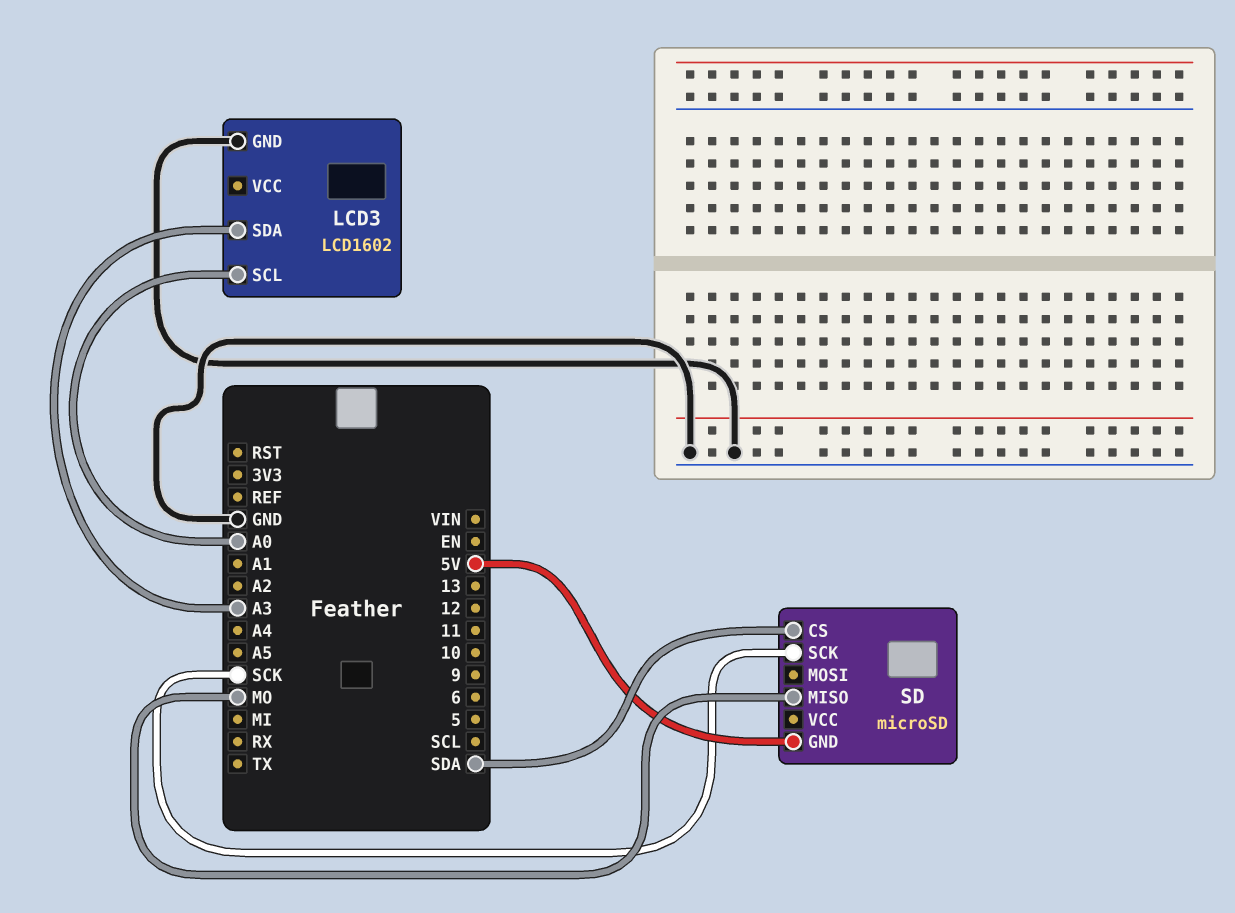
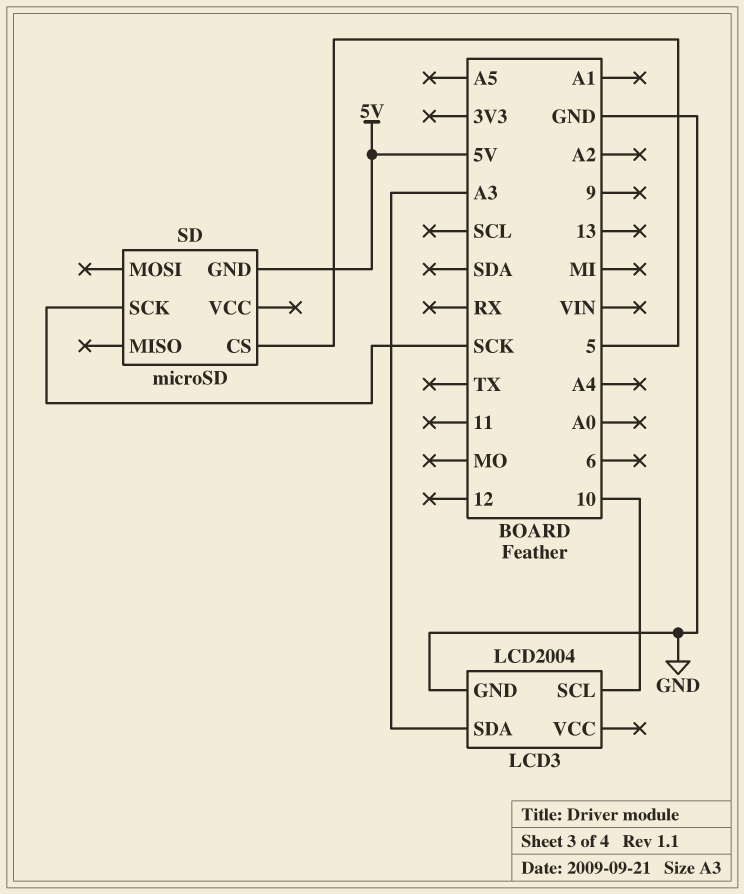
LCD3: LCD1602 -> LCD2004
LCD3 pin SCL: A0 -> 10
SD pin CS: SDA -> 5
SD pin MISO: MO -> none

